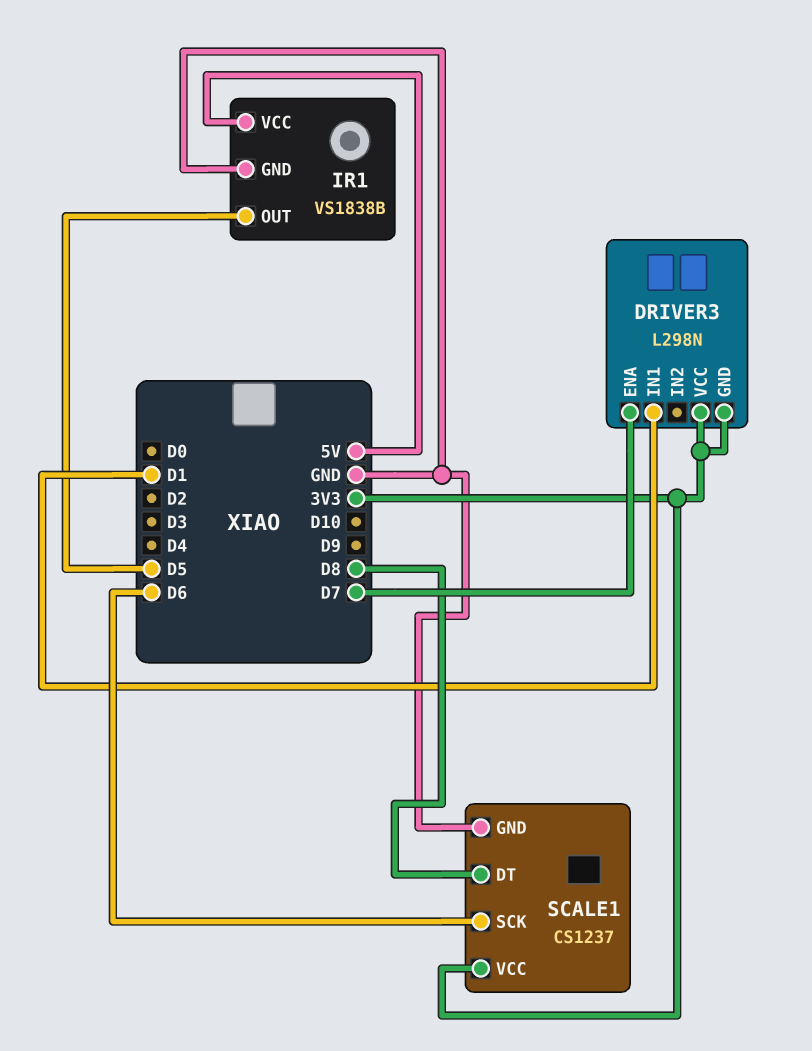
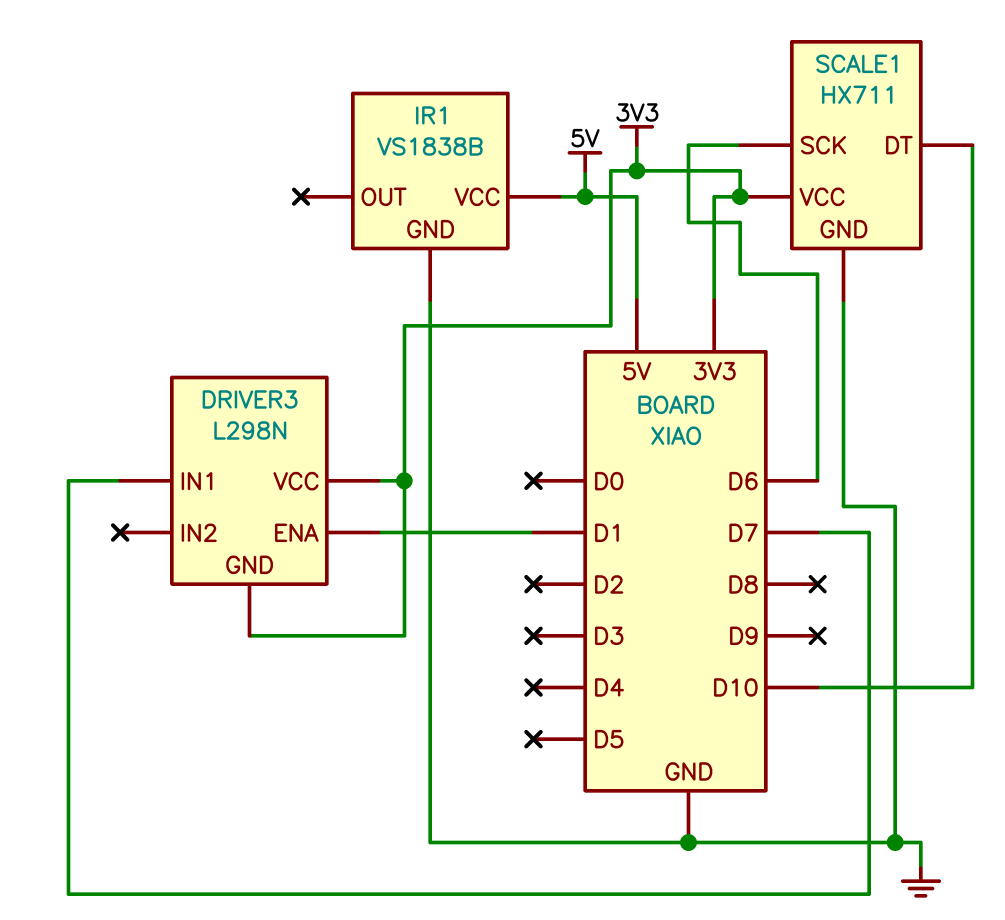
DRIVER3 pin ENA: D7 -> D1
DRIVER3 pin IN1: D1 -> D7
IR1 pin OUT: D5 -> none
SCALE1: CS1237 -> HX711
SCALE1 pin DT: D8 -> D10

